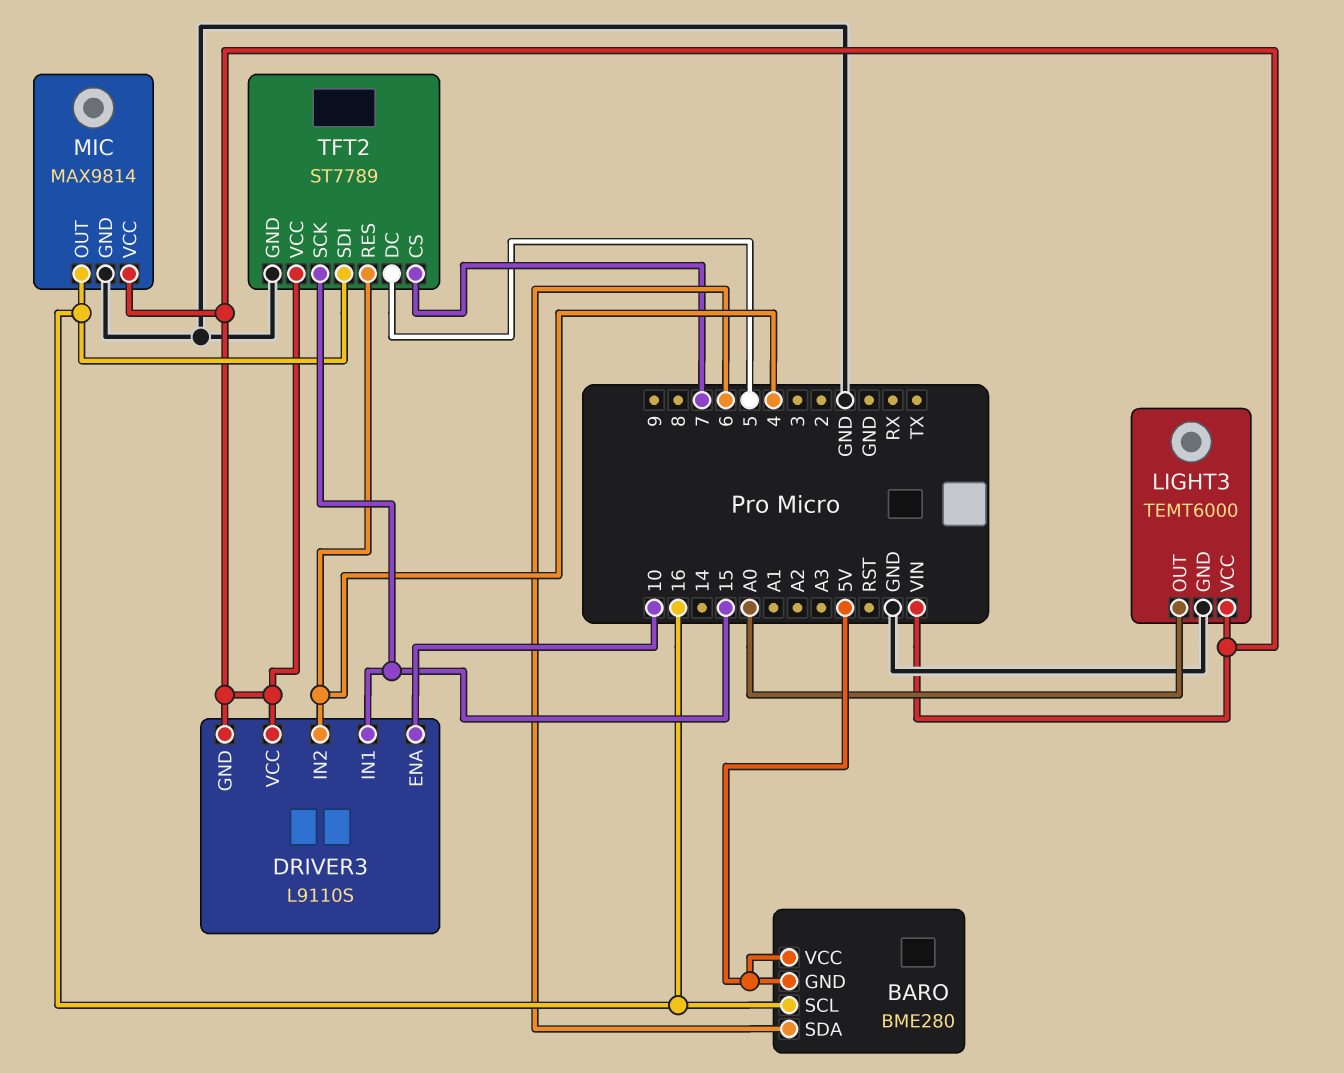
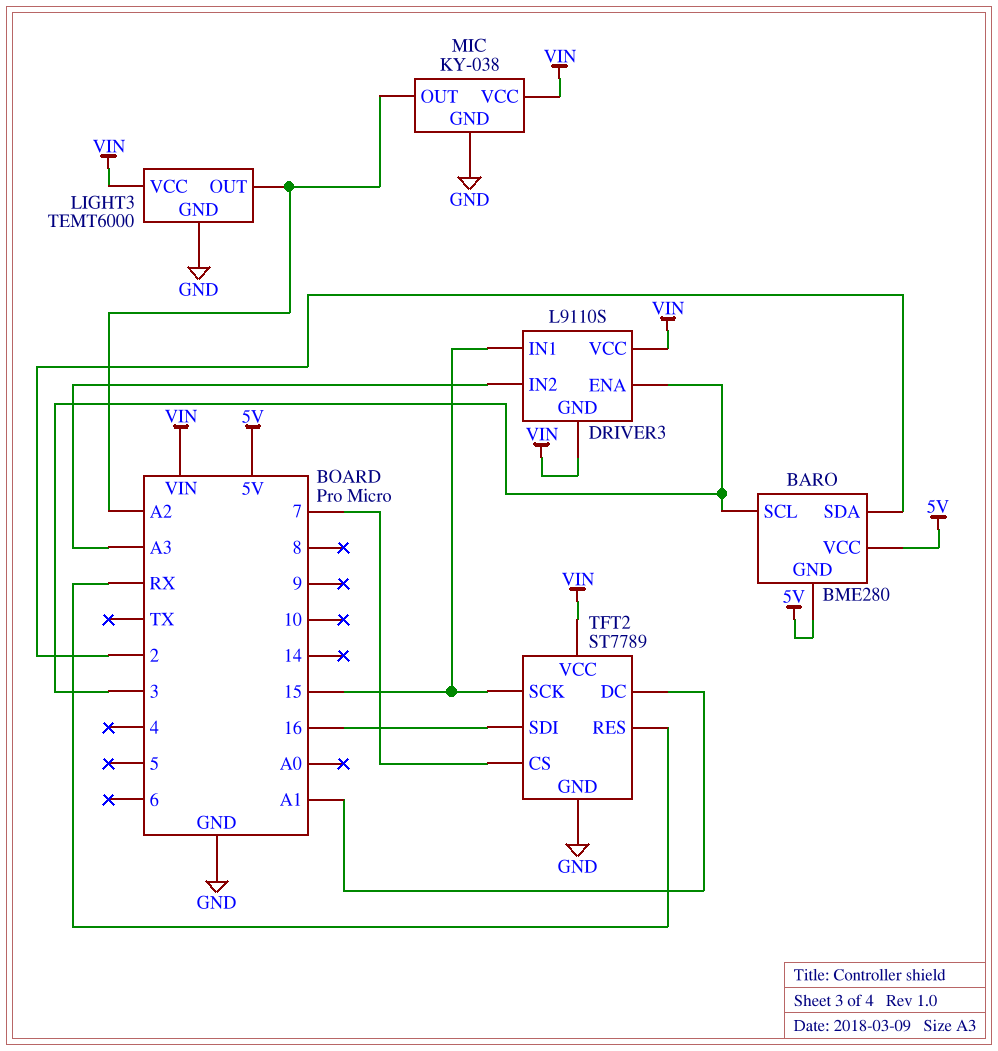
BARO pin SCL: 16 -> 3
BARO pin SDA: 6 -> 2
DRIVER3 pin ENA: 10 -> 3
DRIVER3 pin IN2: 4 -> A3
LIGHT3 pin OUT: A0 -> A2
MIC: MAX9814 -> KY-038
MIC pin OUT: 16 -> A2
TFT2 pin DC: 5 -> A1
TFT2 pin RES: 4 -> RX

